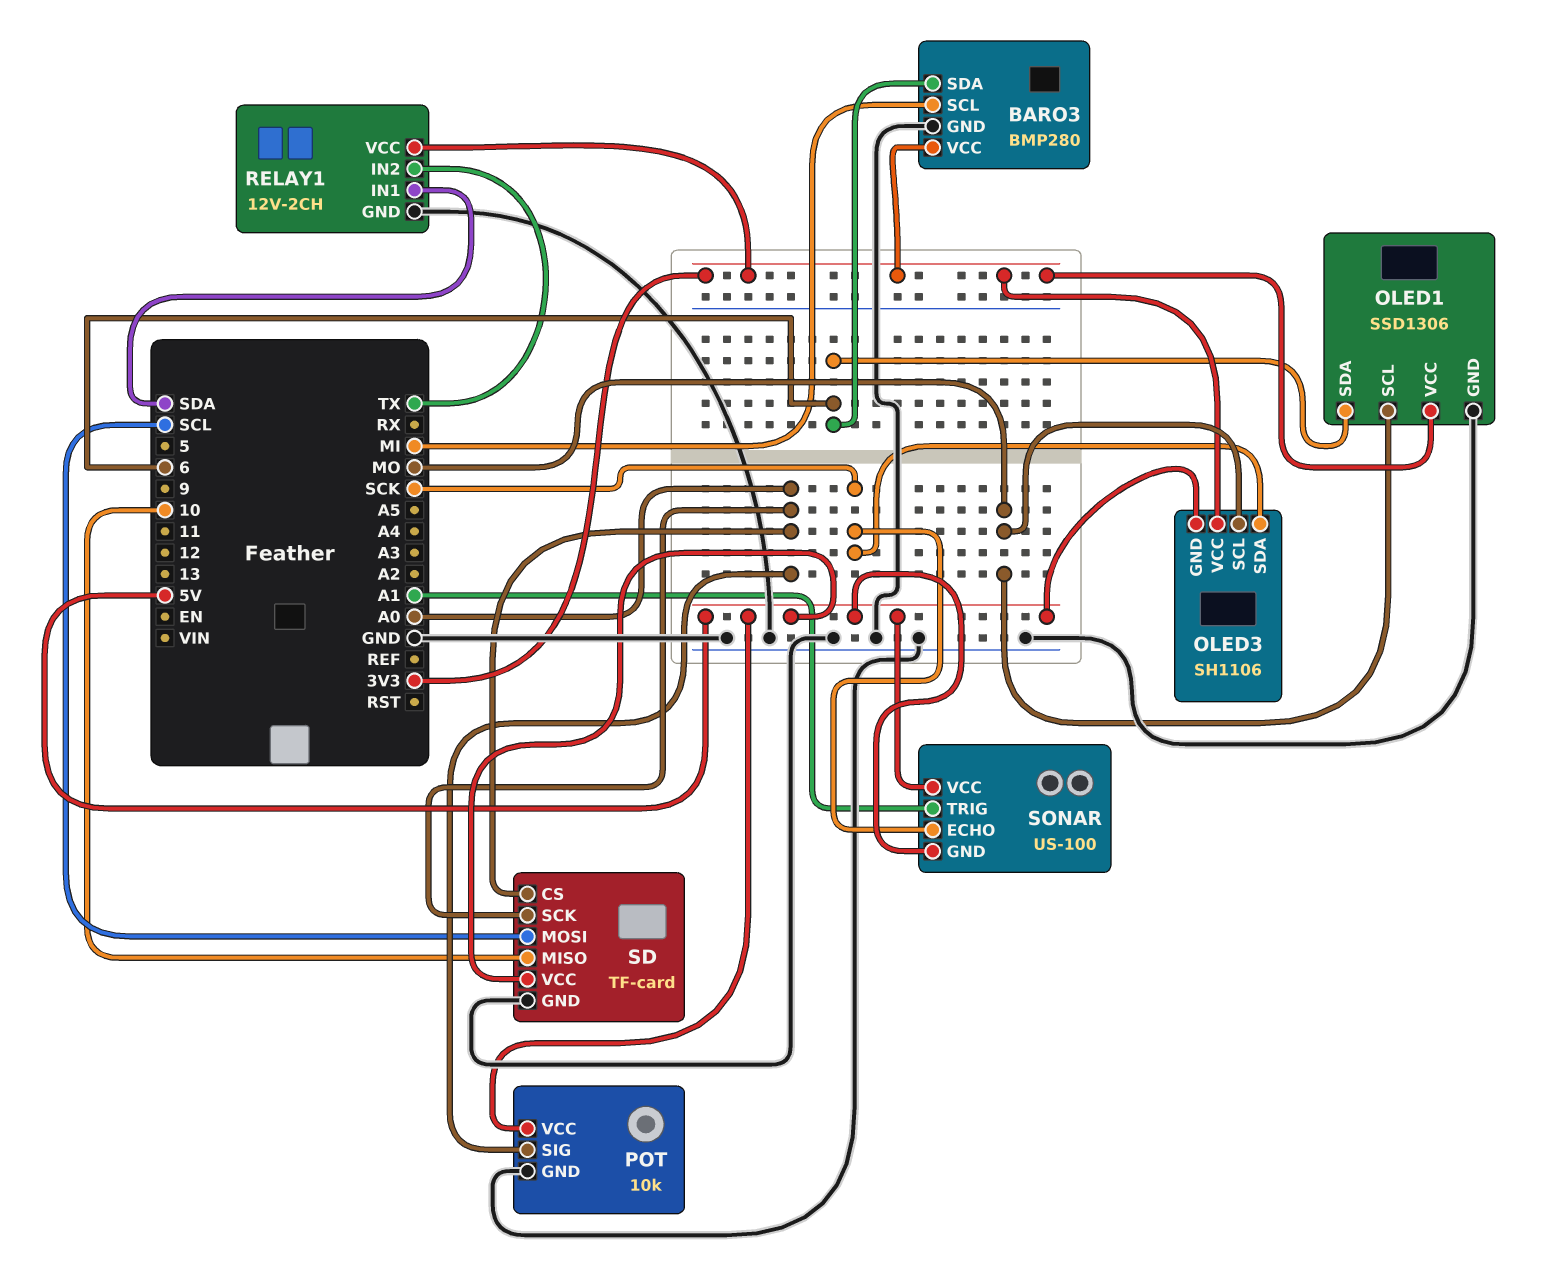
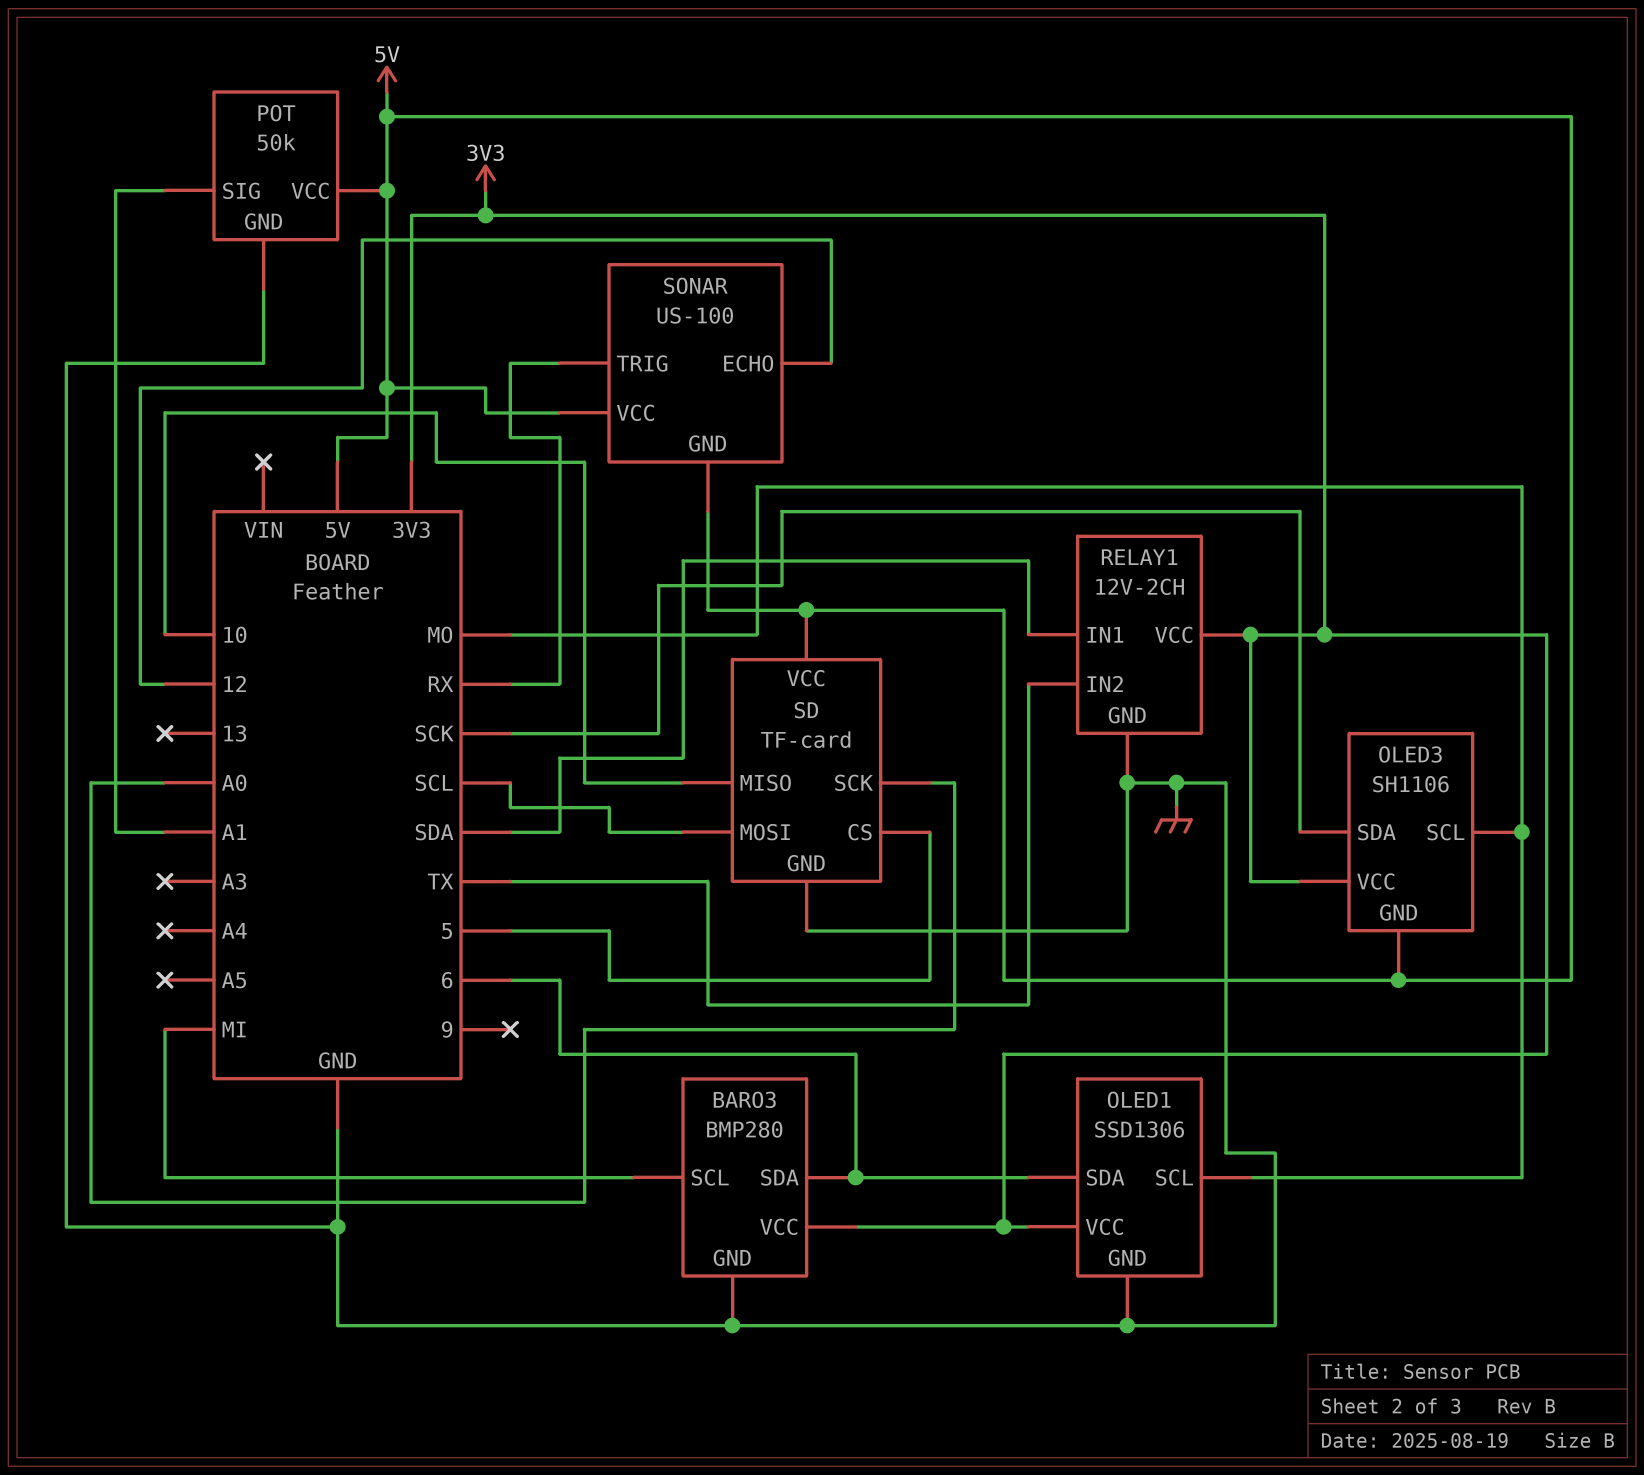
POT: 10k -> 50k
POT pin SIG: A0 -> A1
SD pin CS: A0 -> 5
SONAR pin ECHO: SCK -> 12
SONAR pin TRIG: A1 -> RX

